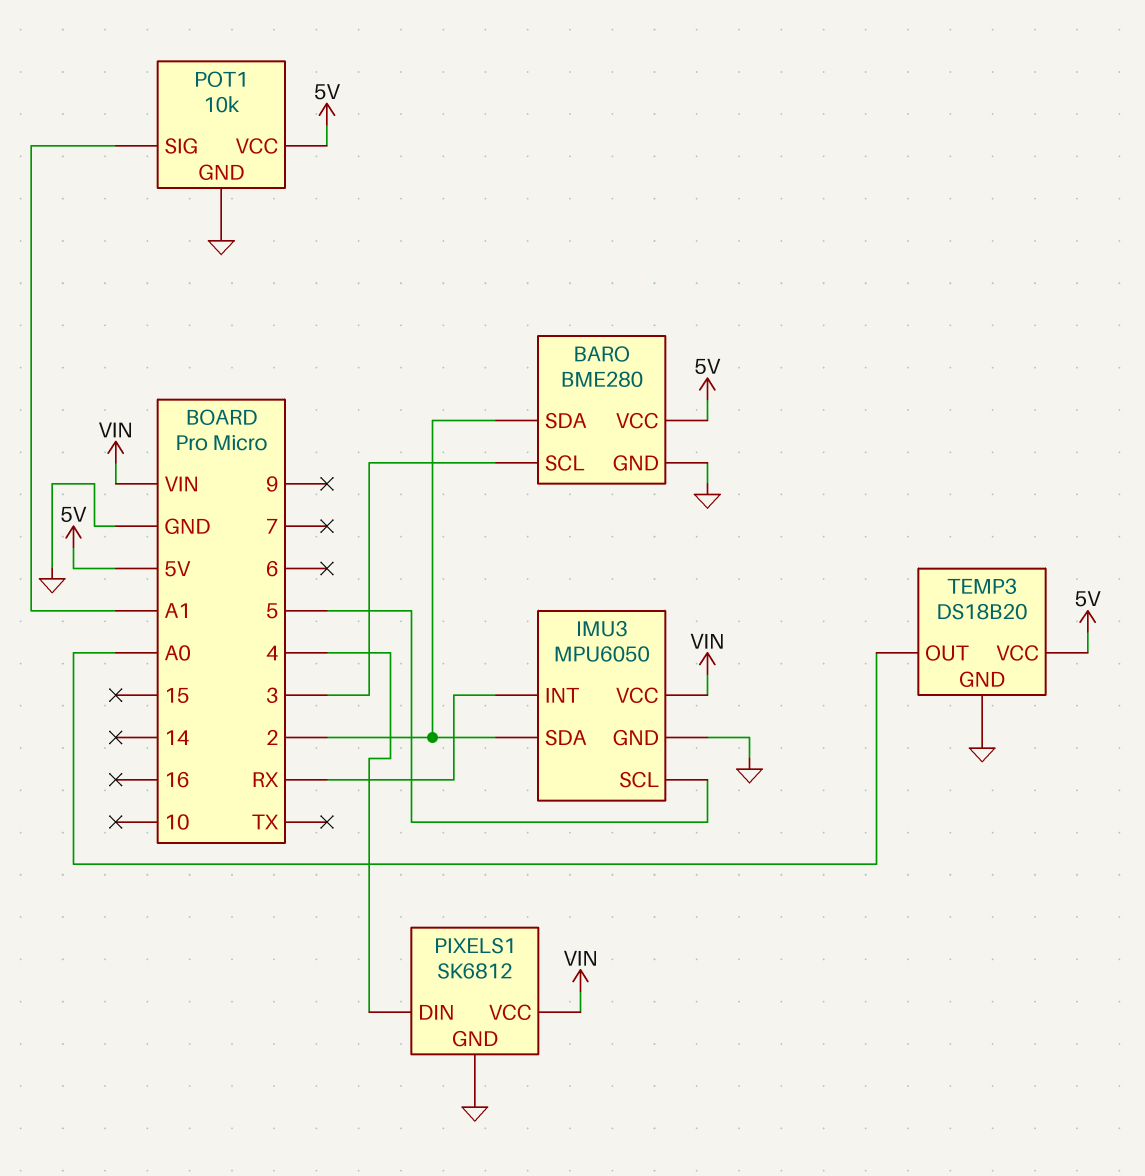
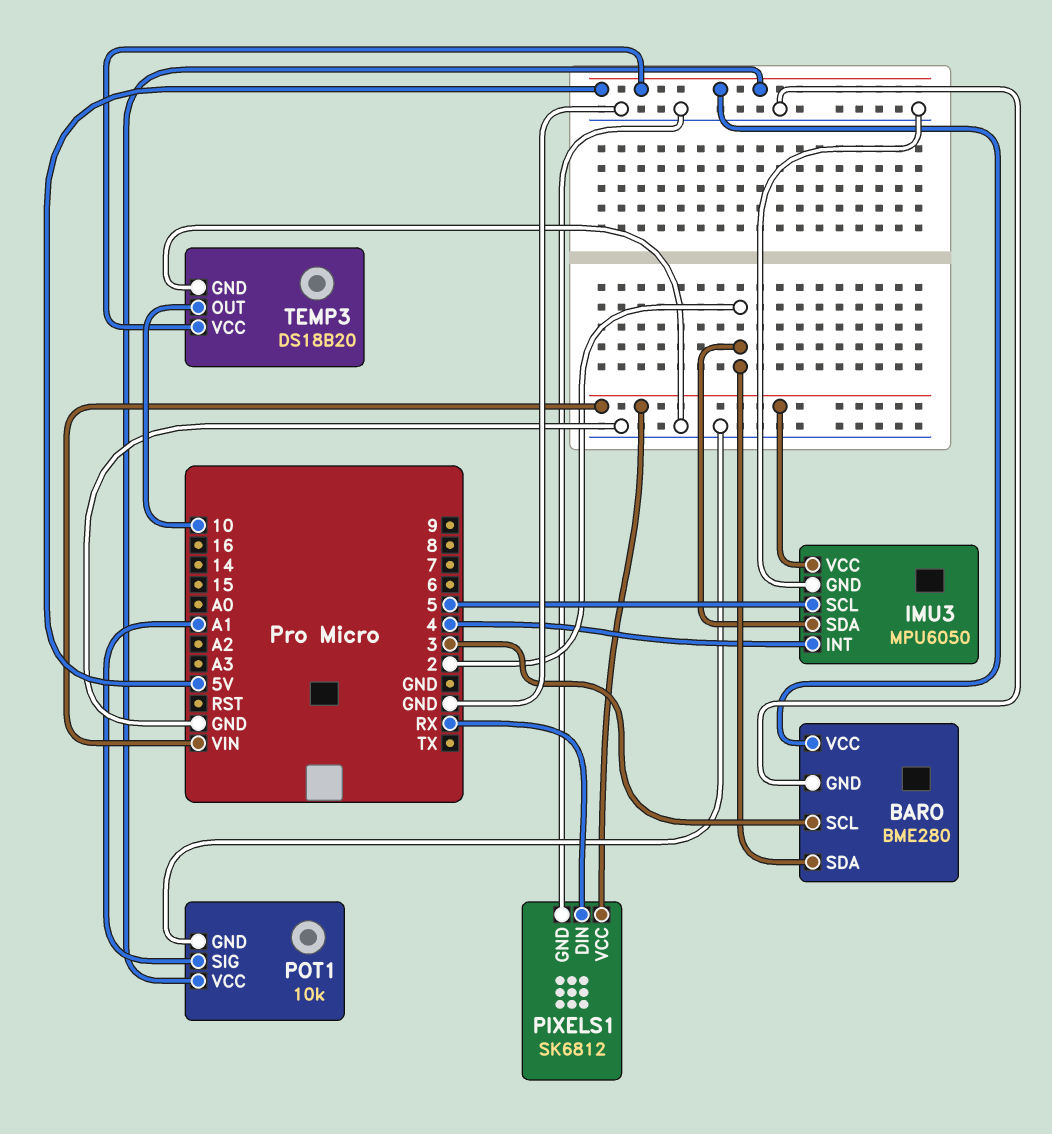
IMU3 pin INT: RX -> 4
PIXELS1 pin DIN: 4 -> RX
TEMP3 pin OUT: A0 -> 10

